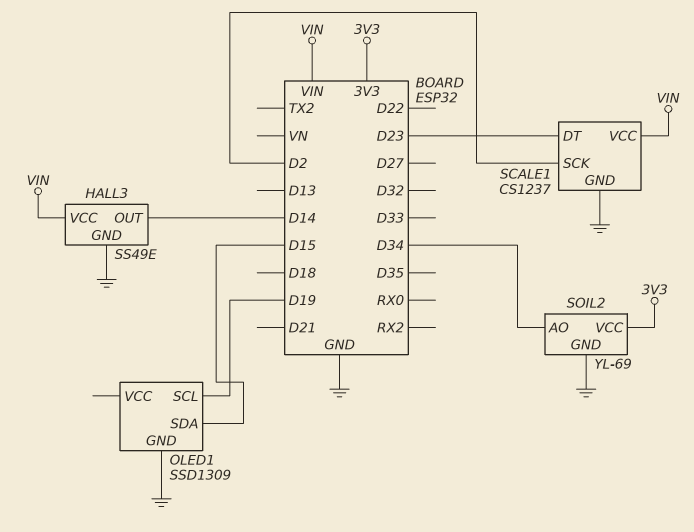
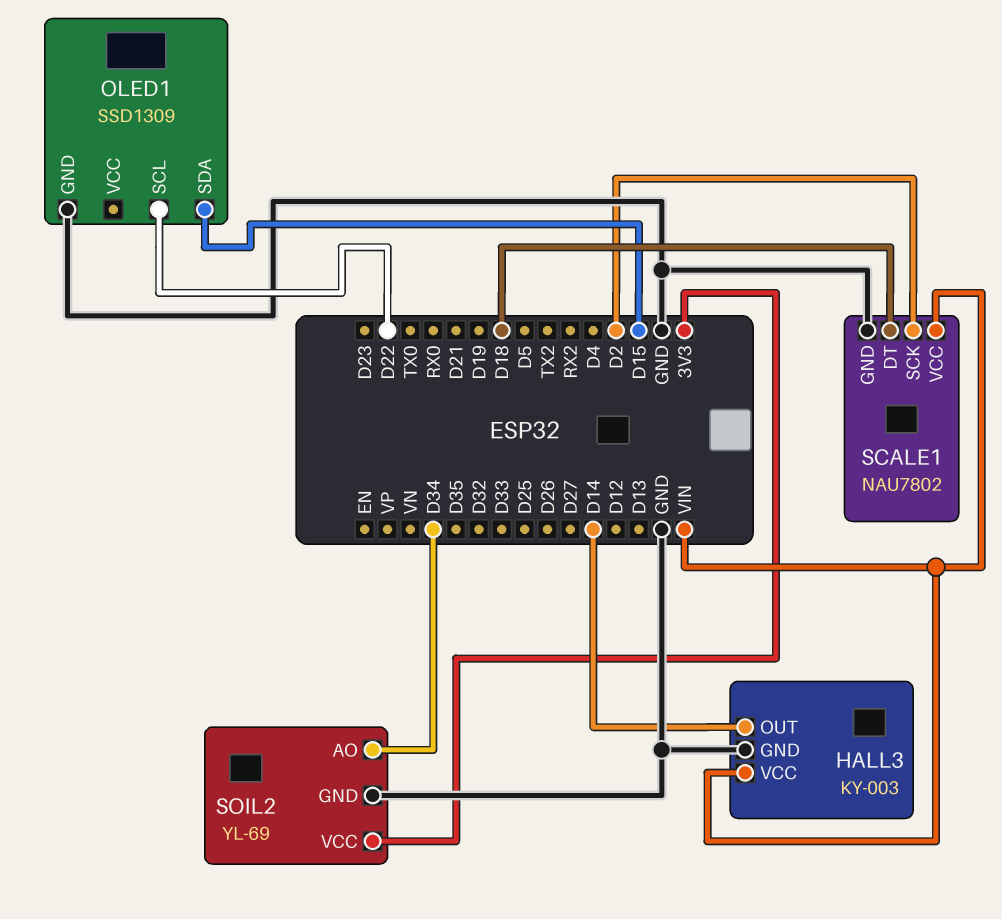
HALL3: SS49E -> KY-003
OLED1 pin SCL: D19 -> D22
SCALE1: CS1237 -> NAU7802
SCALE1 pin DT: D23 -> D18

